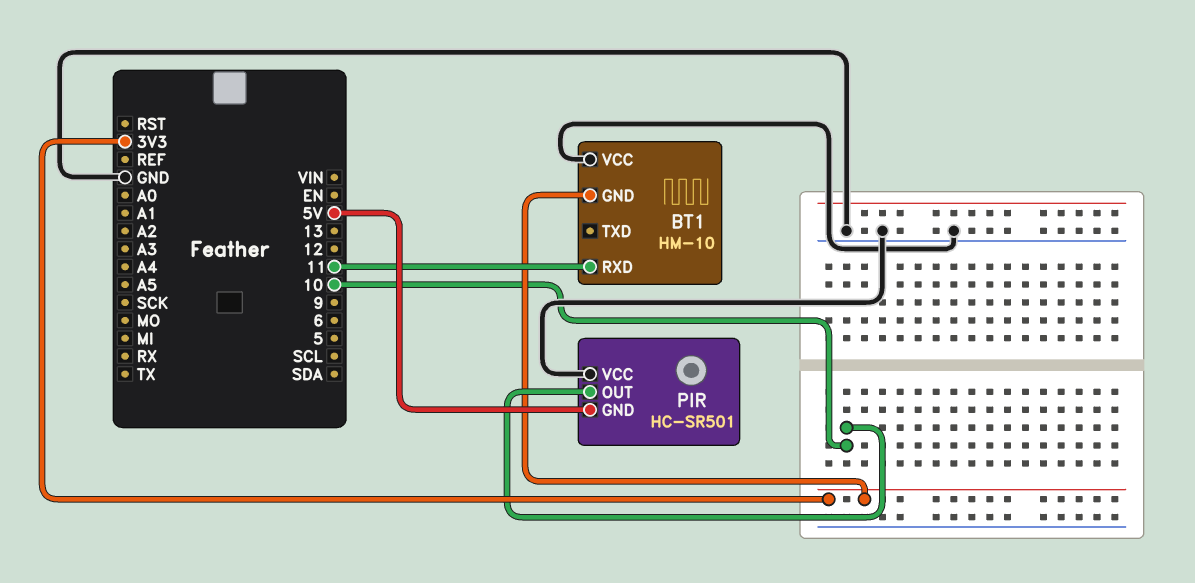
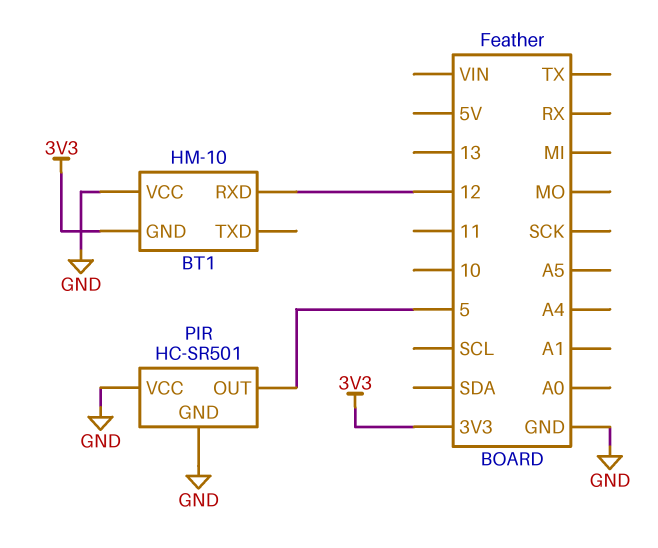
BT1 pin RXD: 11 -> 12
PIR pin GND: 5V -> GND
PIR pin OUT: 10 -> 5

